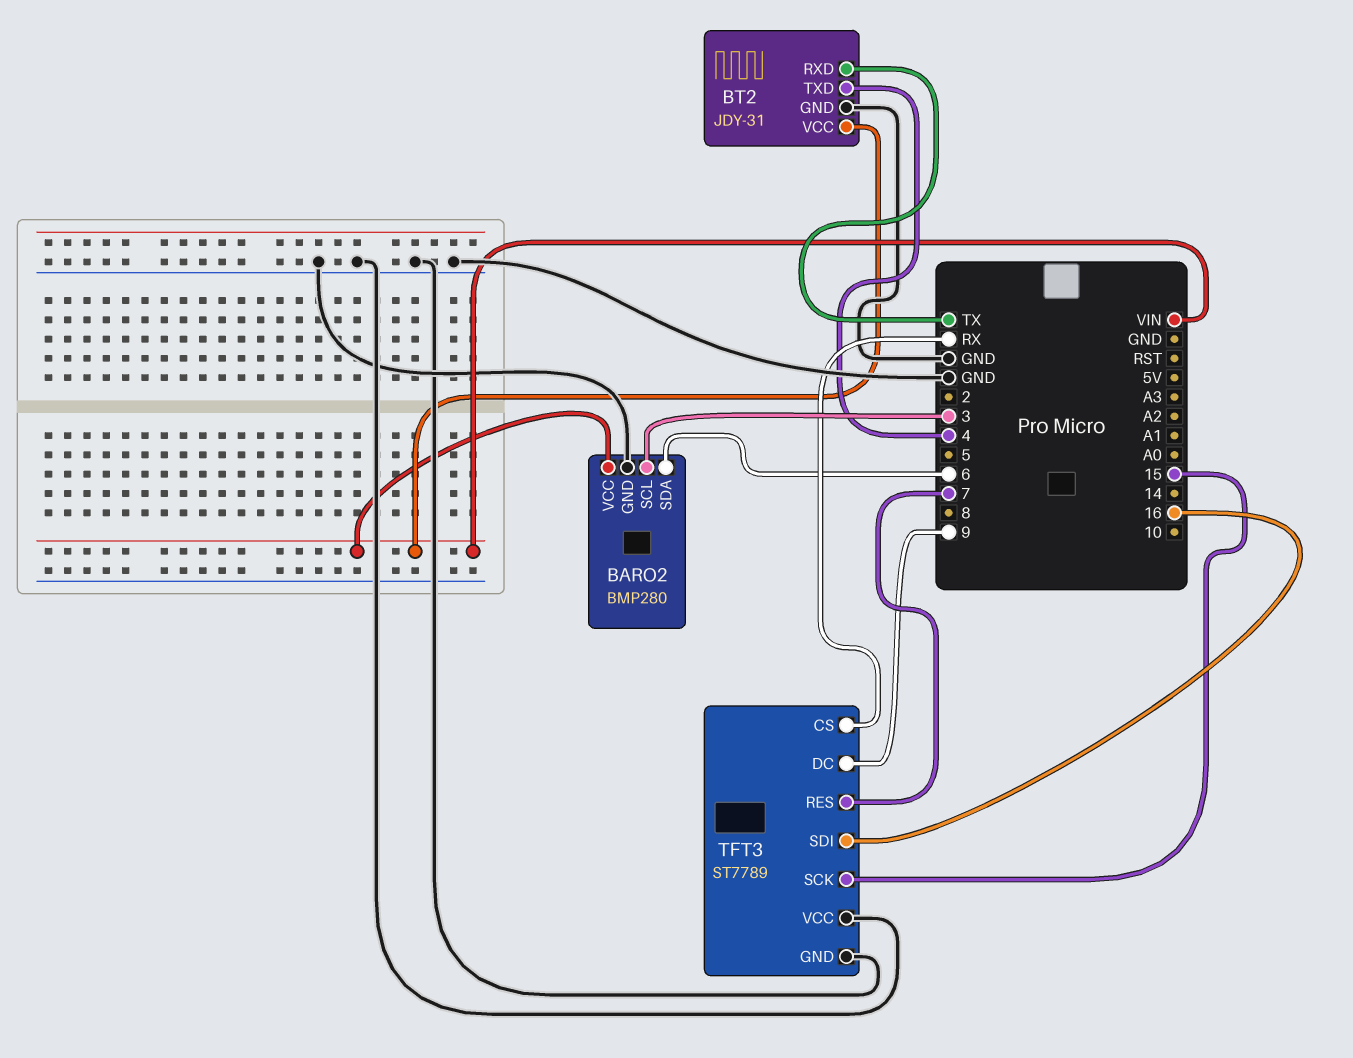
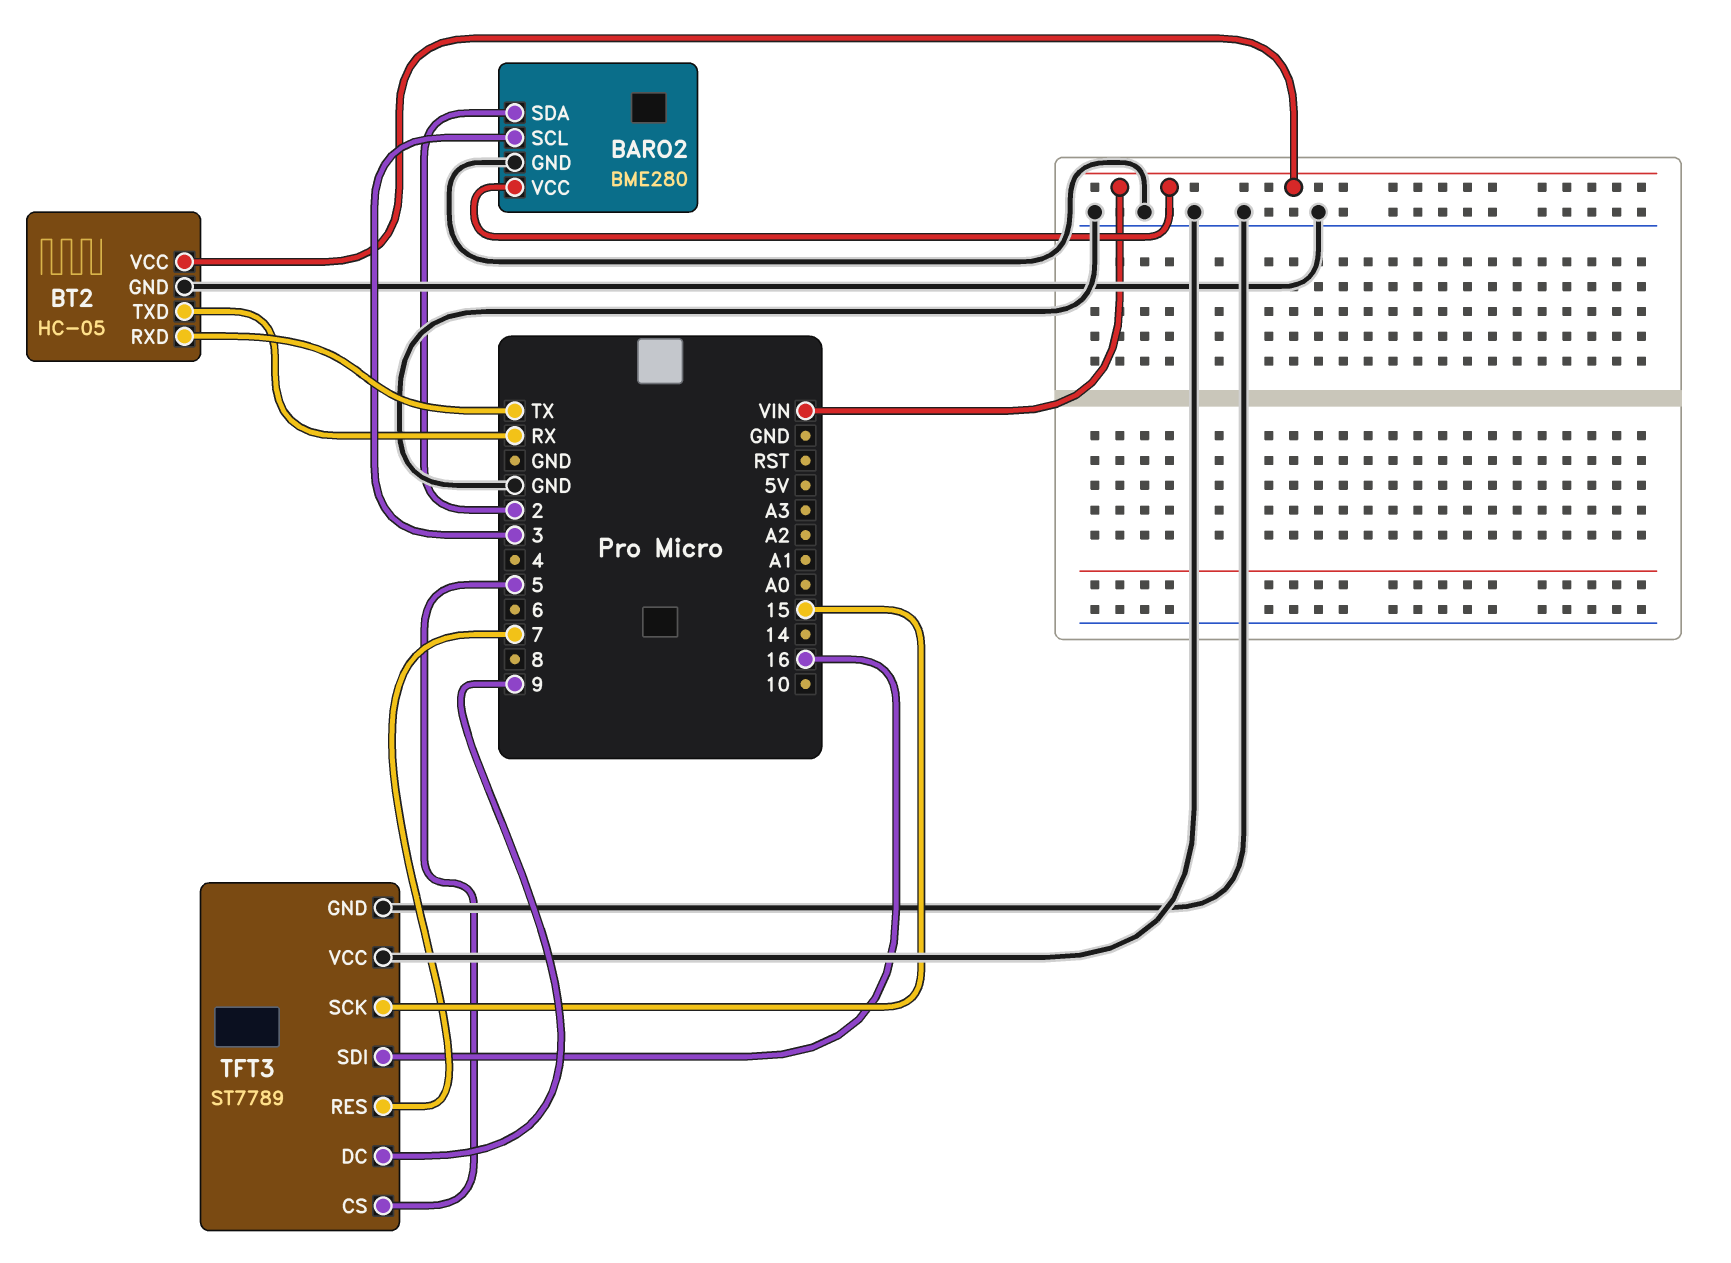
BARO2: BMP280 -> BME280
BARO2 pin SDA: 6 -> 2
BT2: JDY-31 -> HC-05
BT2 pin TXD: 4 -> RX
TFT3 pin CS: RX -> 5

